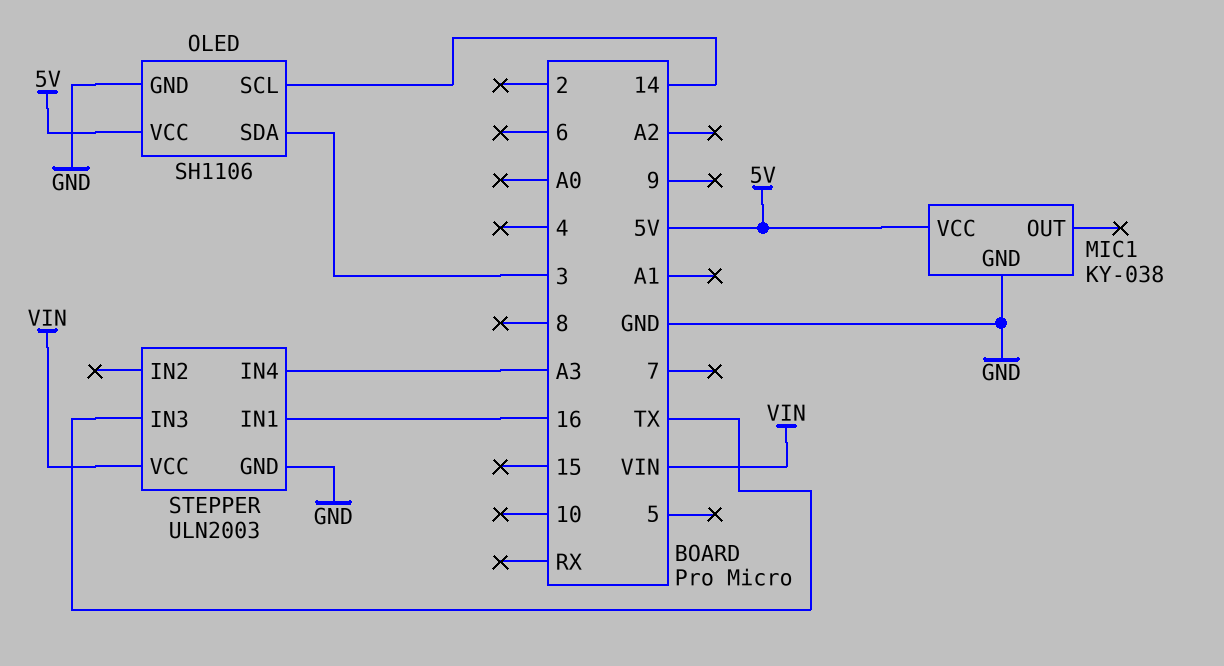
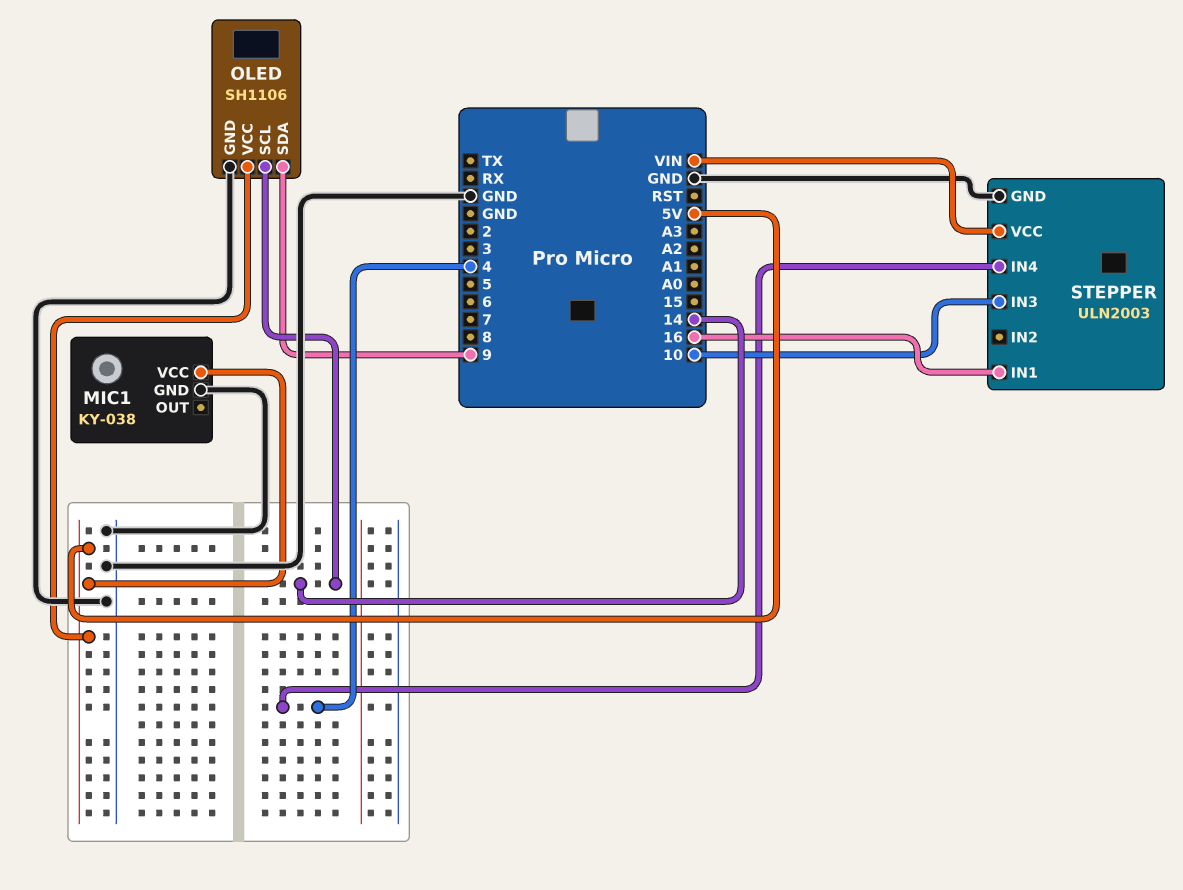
OLED pin SDA: 3 -> 9
STEPPER pin IN3: TX -> 10
STEPPER pin IN4: A3 -> 4

